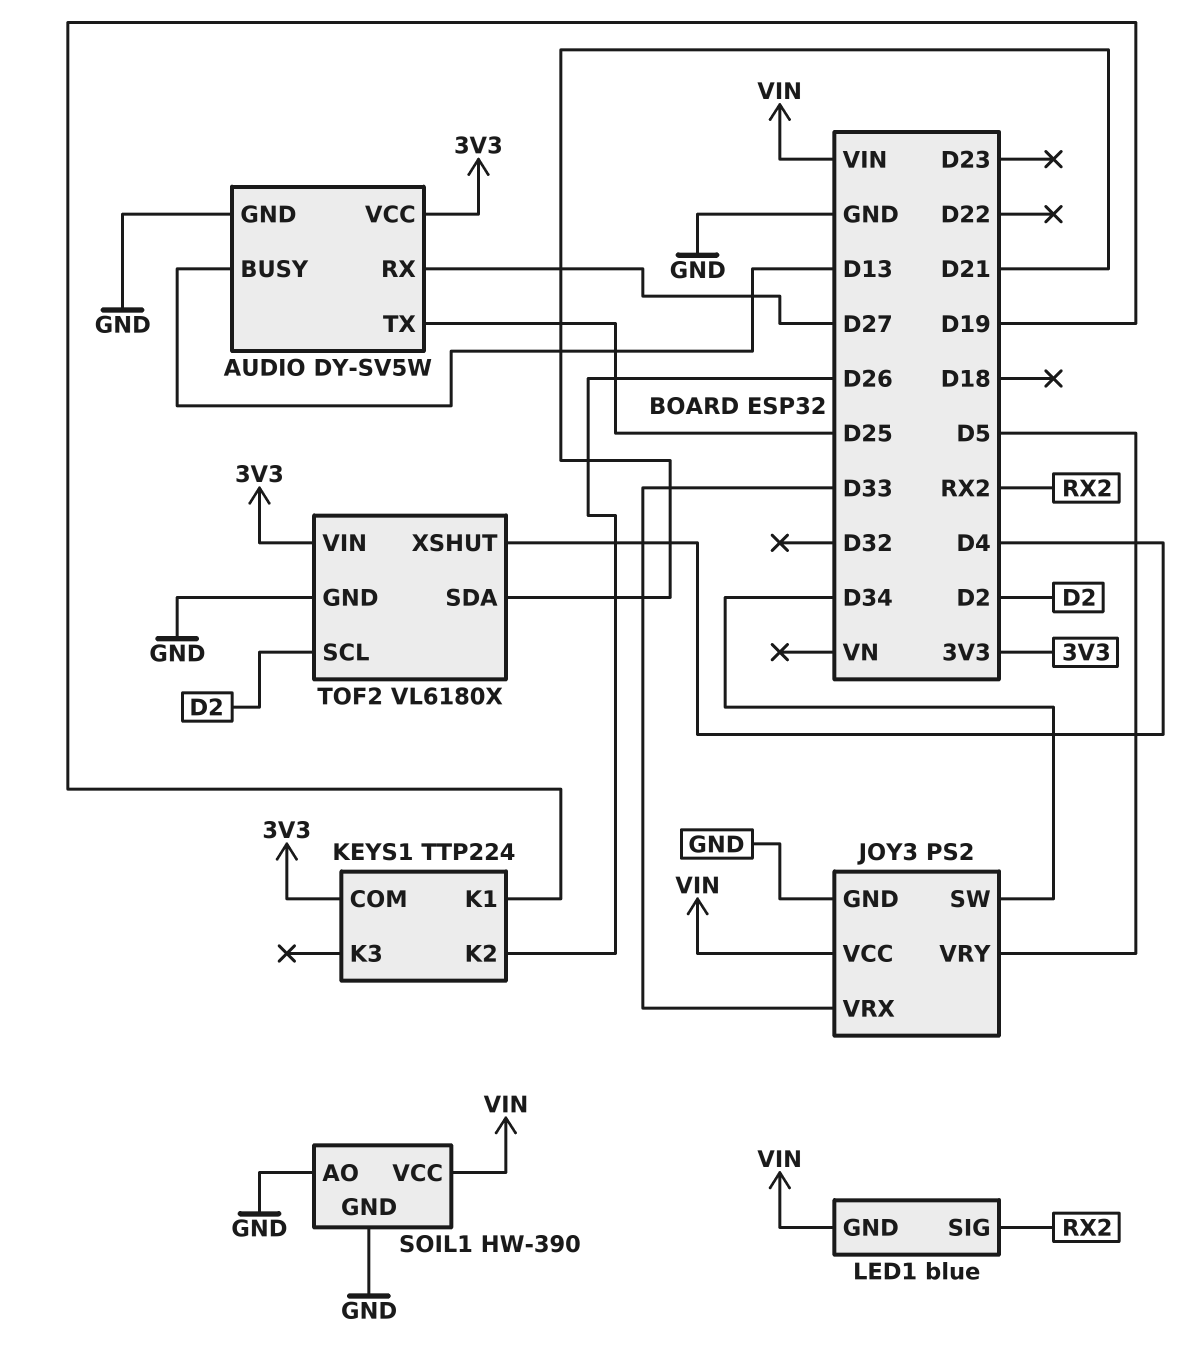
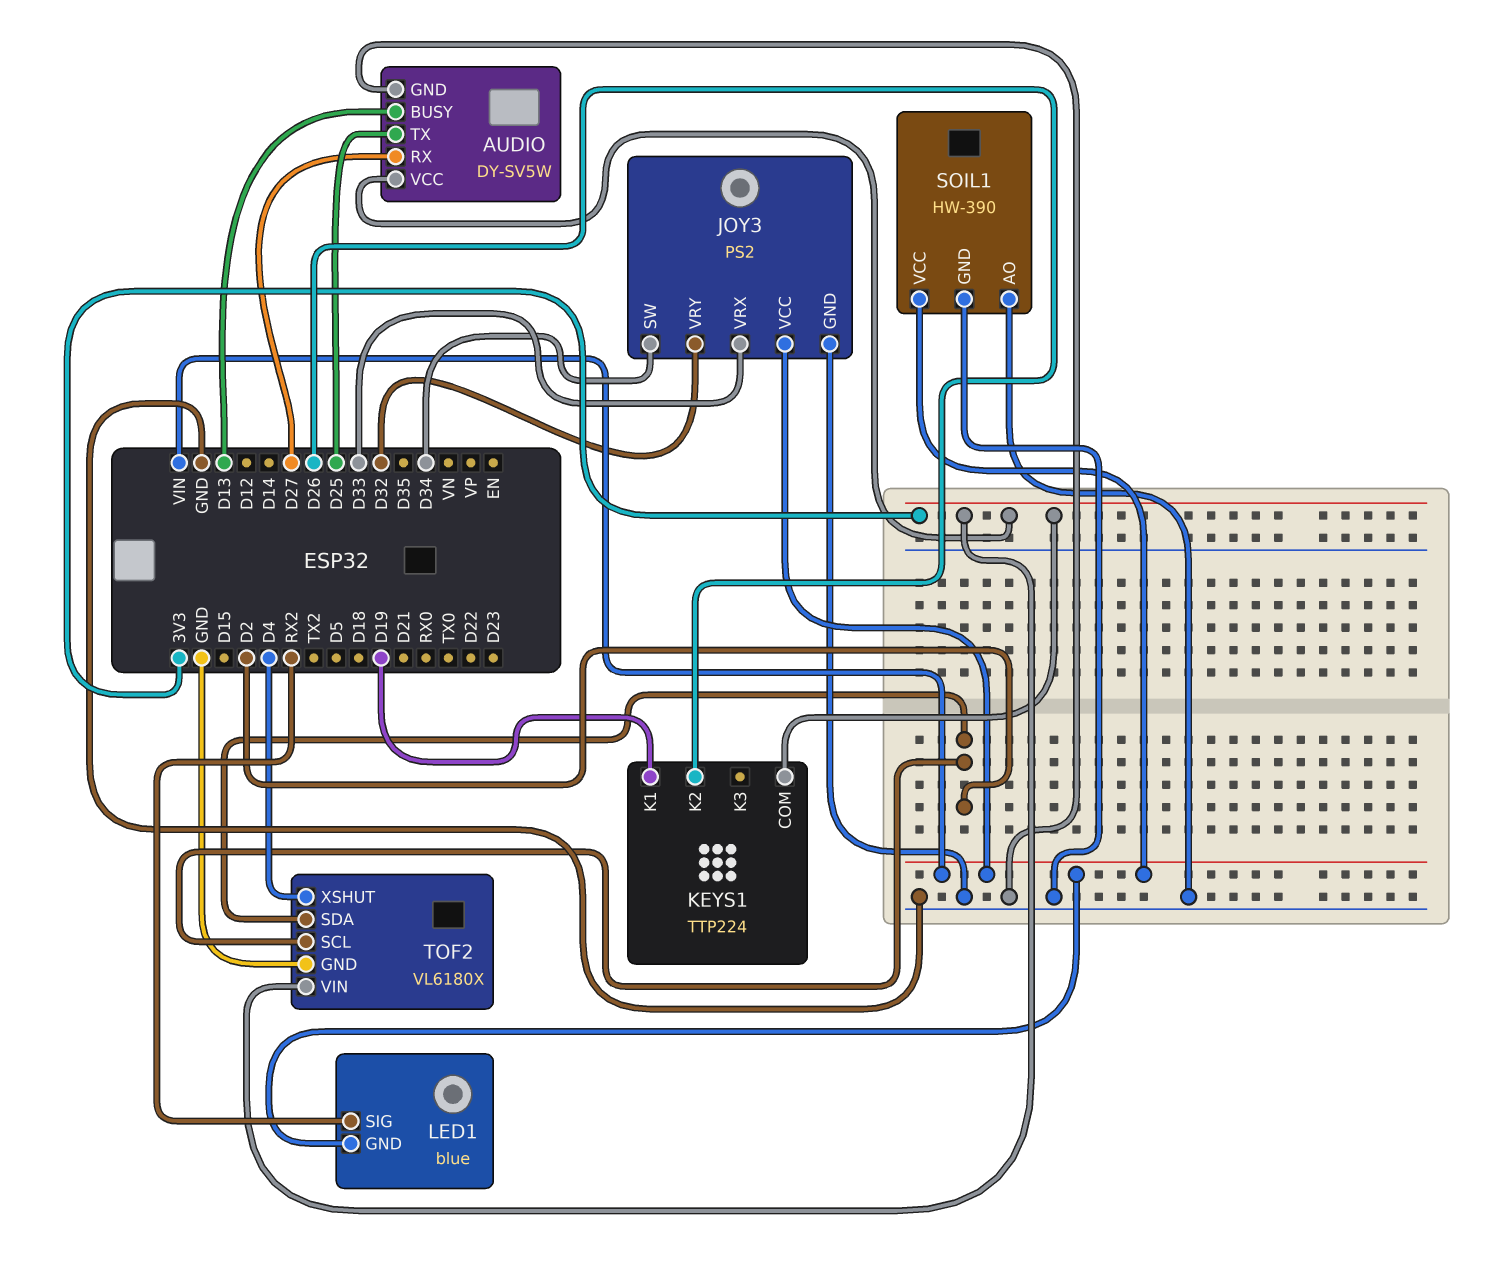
JOY3 pin VRY: D5 -> D32
TOF2 pin SDA: D21 -> D2

